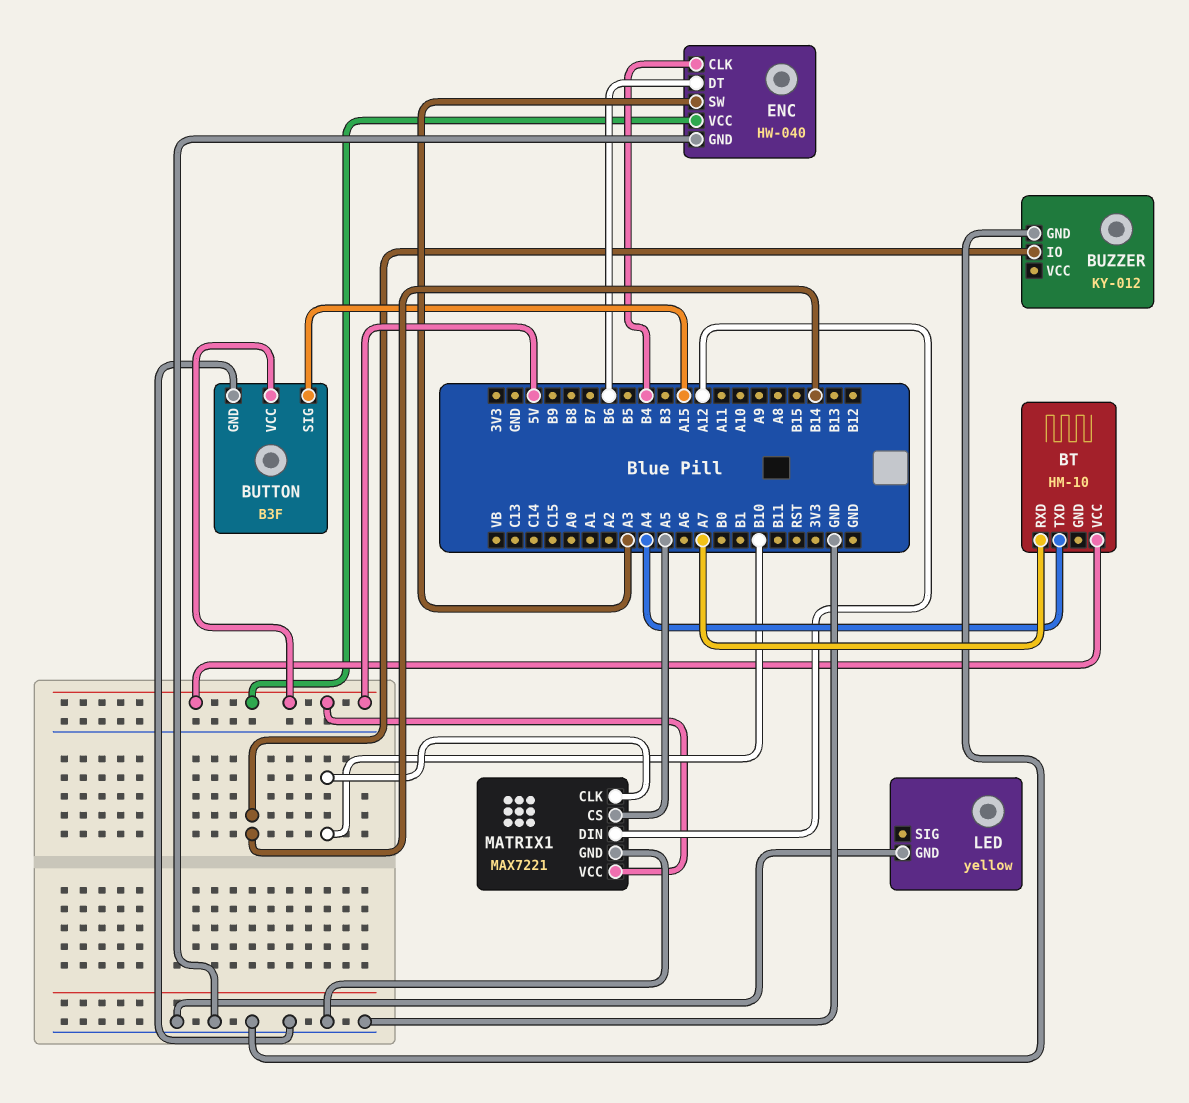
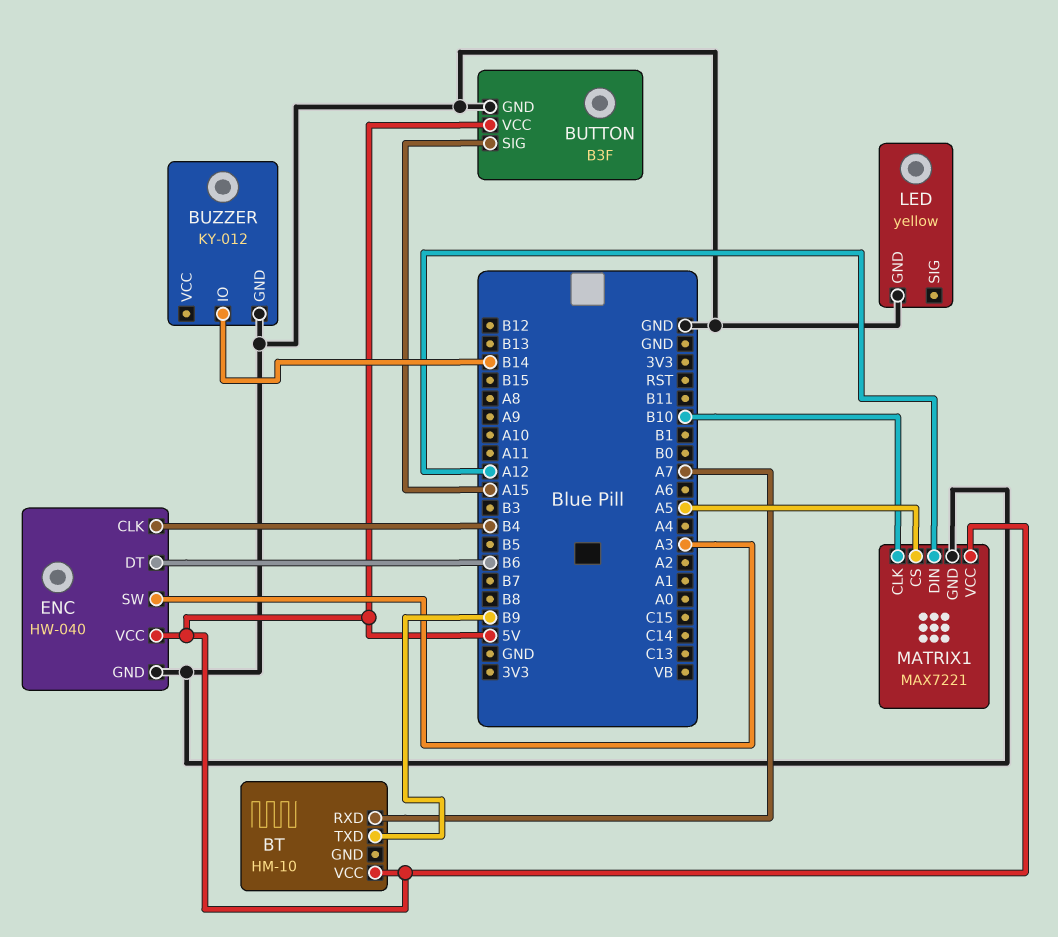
BT pin TXD: A4 -> B9

